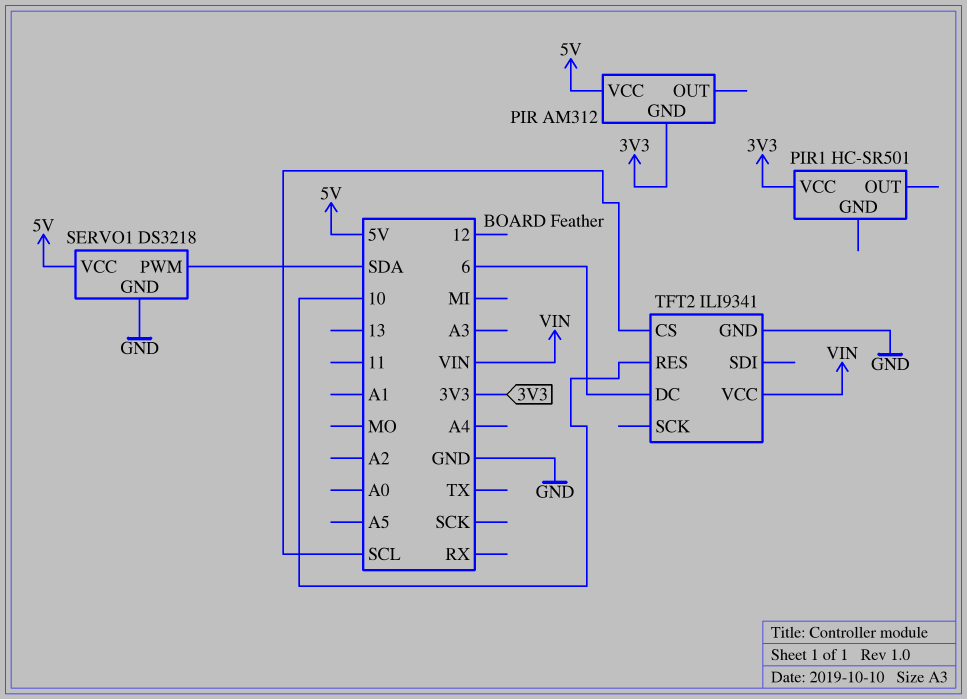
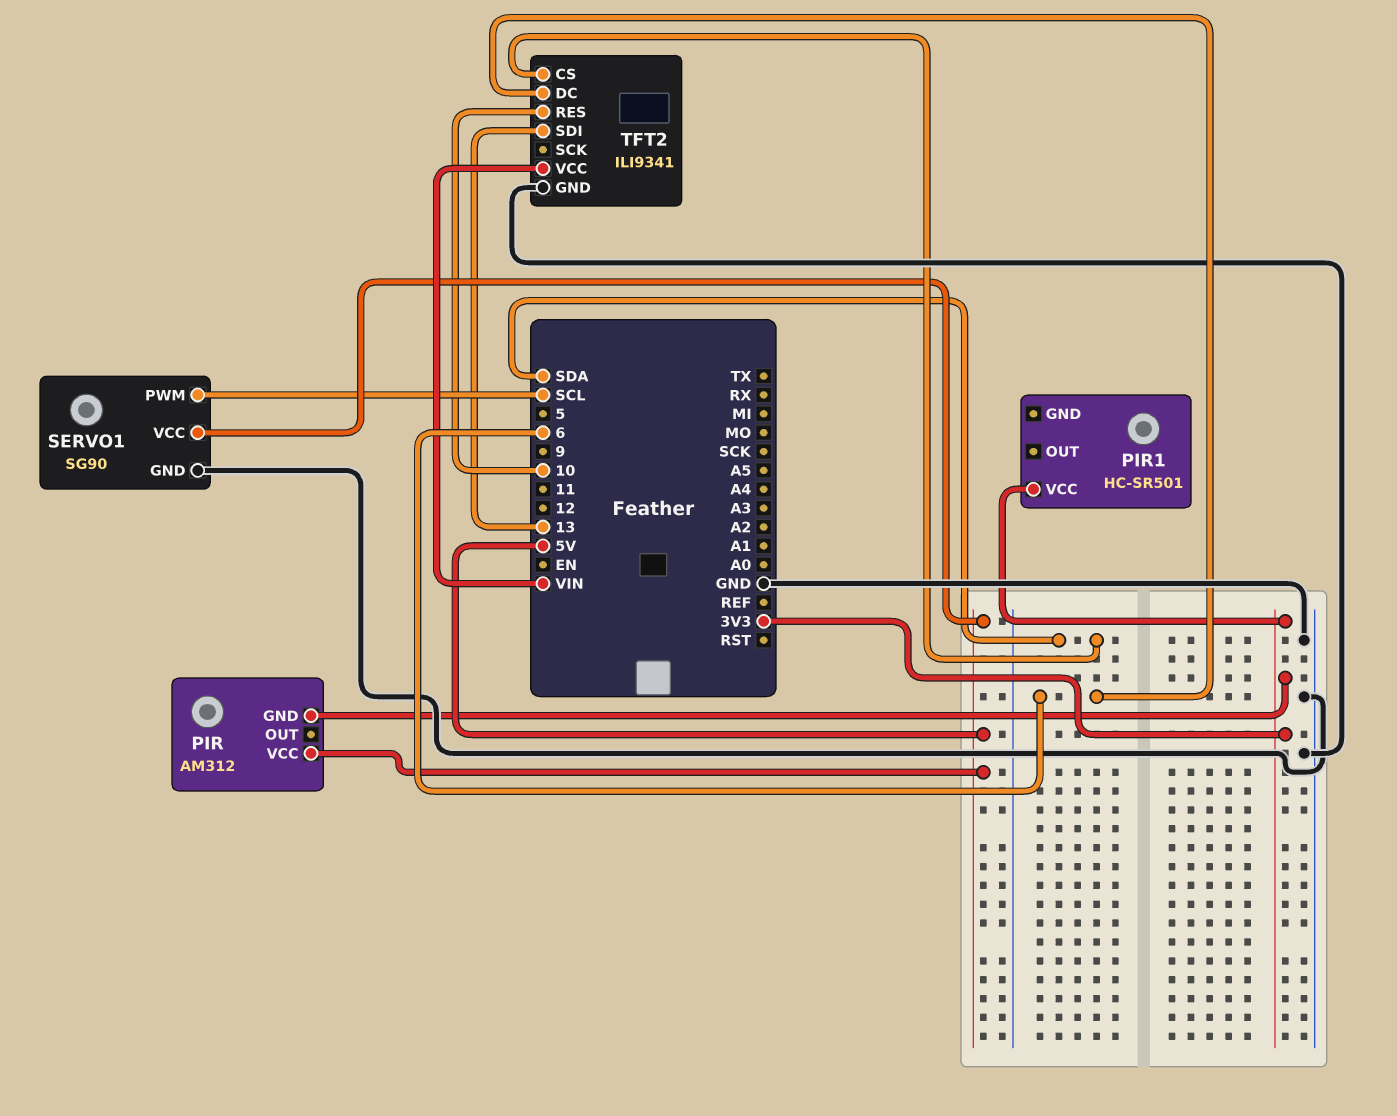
SERVO1: DS3218 -> SG90
SERVO1 pin PWM: SDA -> SCL
TFT2 pin CS: SCL -> SDA
TFT2 pin SDI: none -> 13

